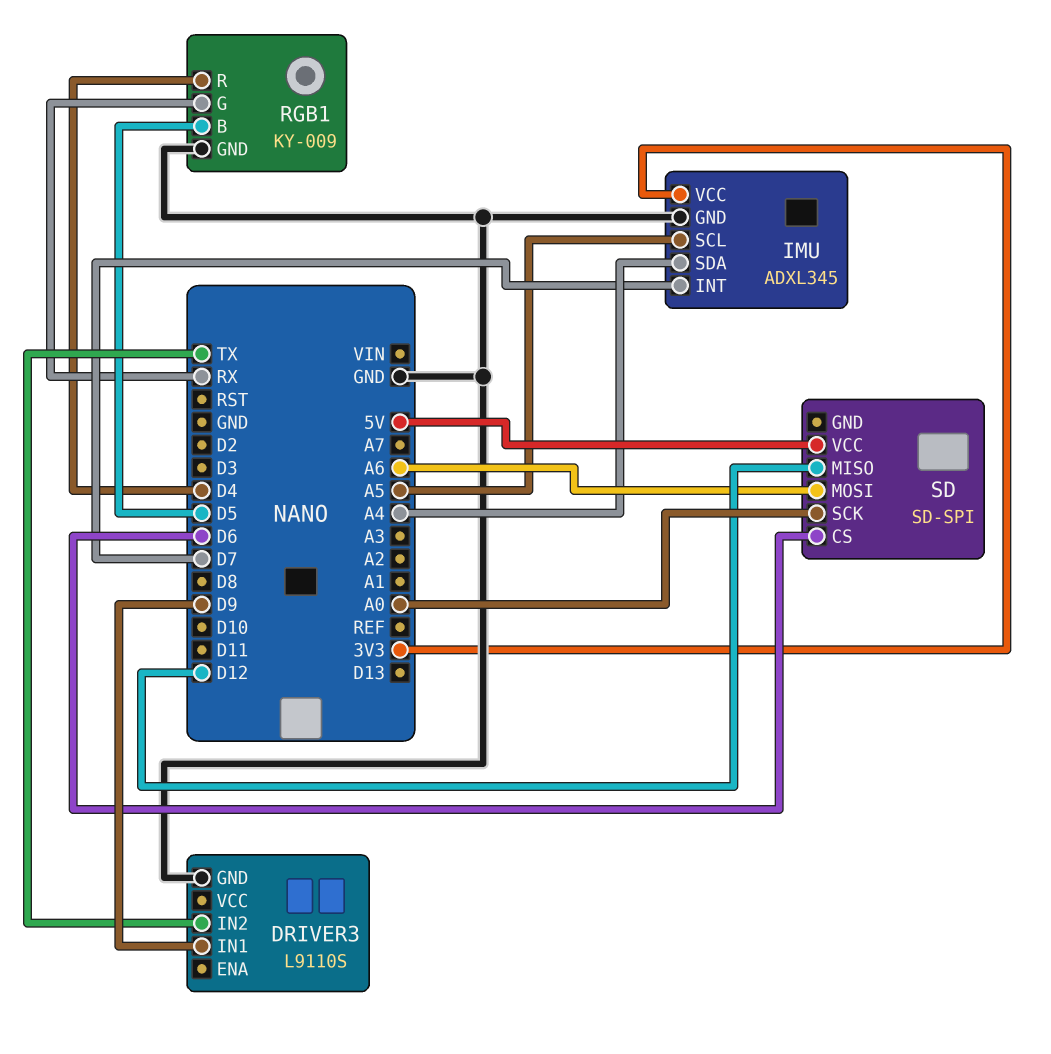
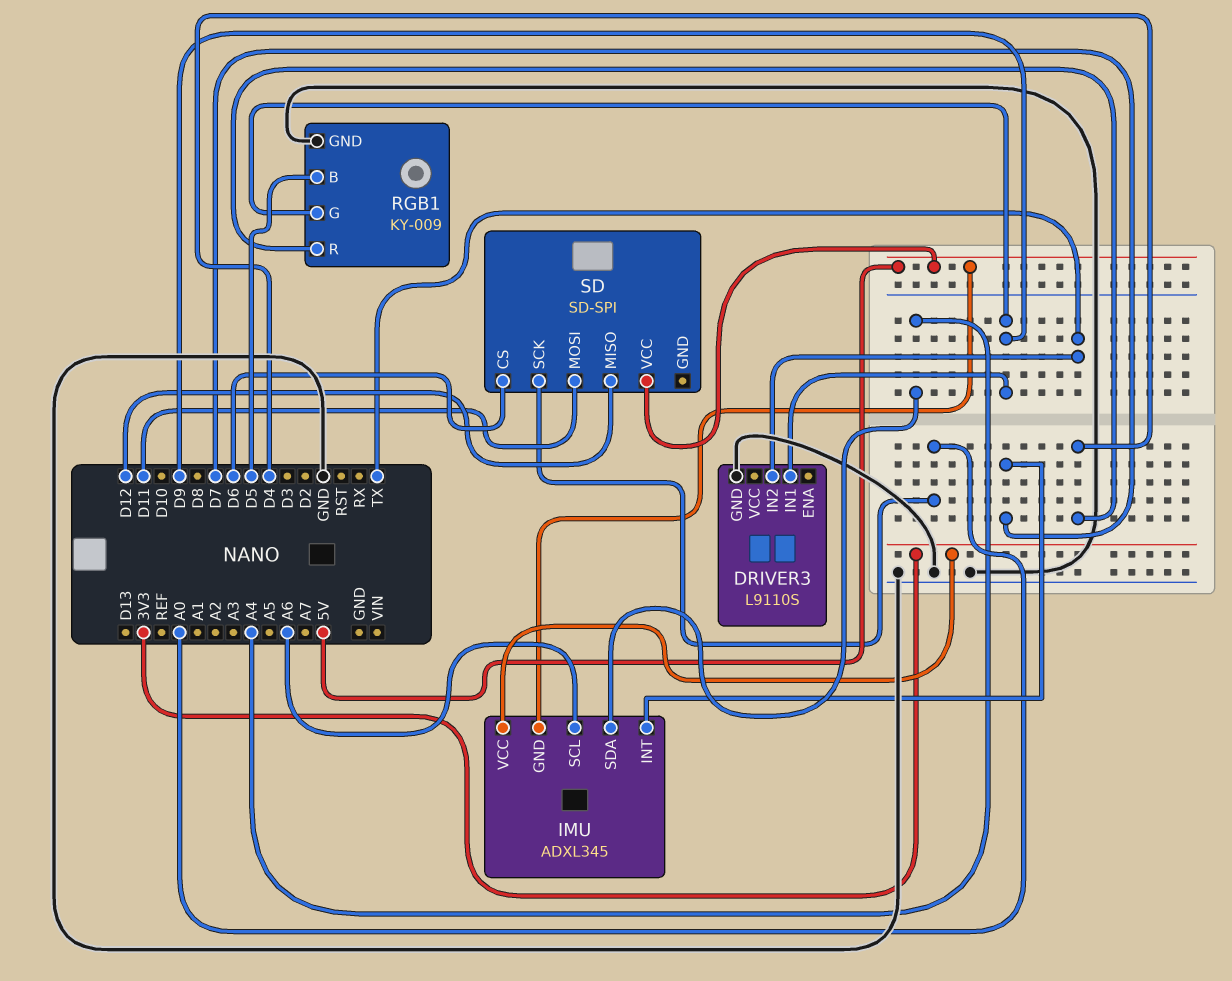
IMU pin GND: GND -> 5V
IMU pin SCL: A5 -> A6
RGB1 pin G: RX -> D9
SD pin MOSI: A6 -> D11

